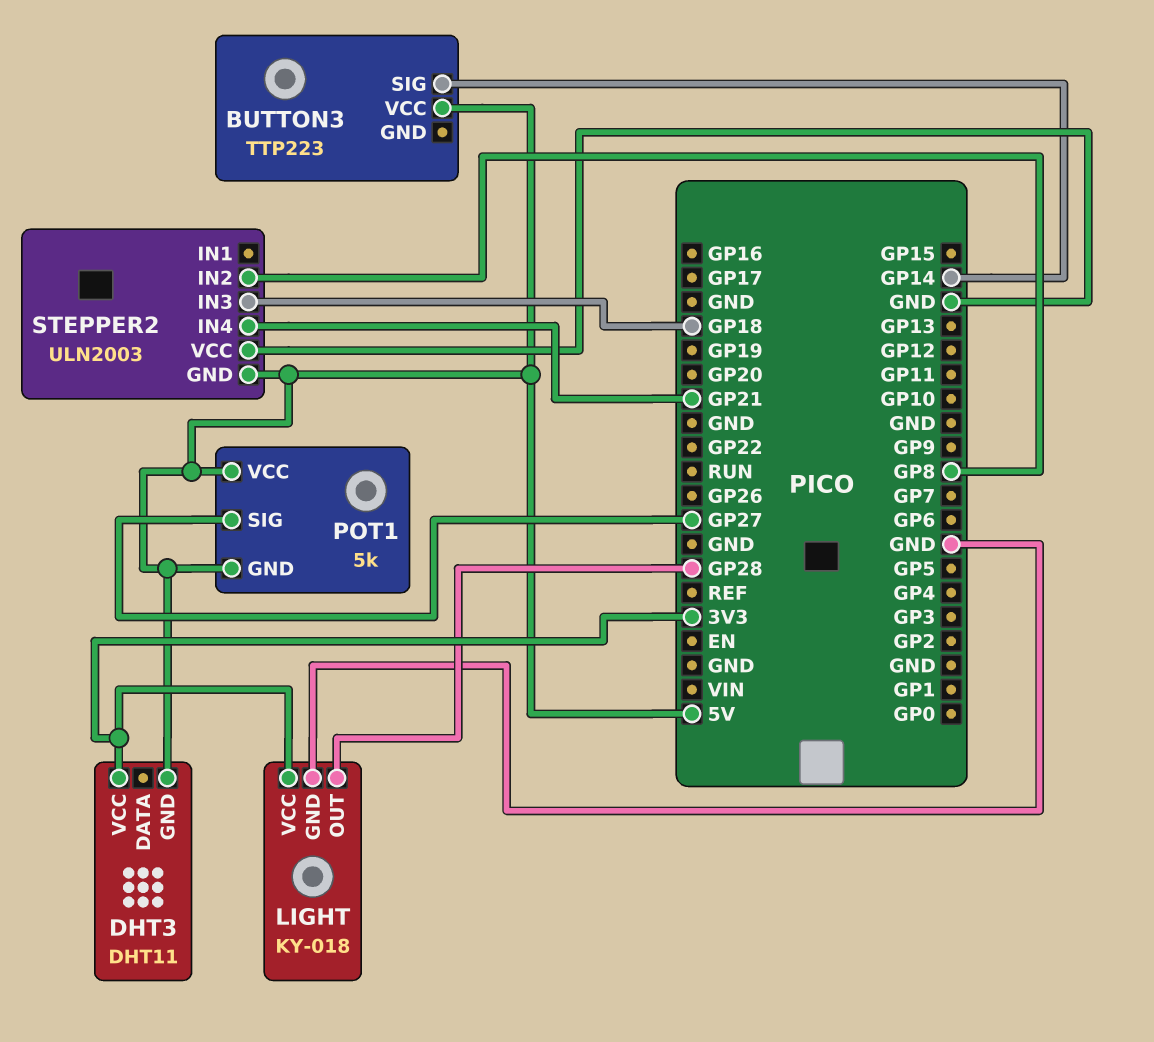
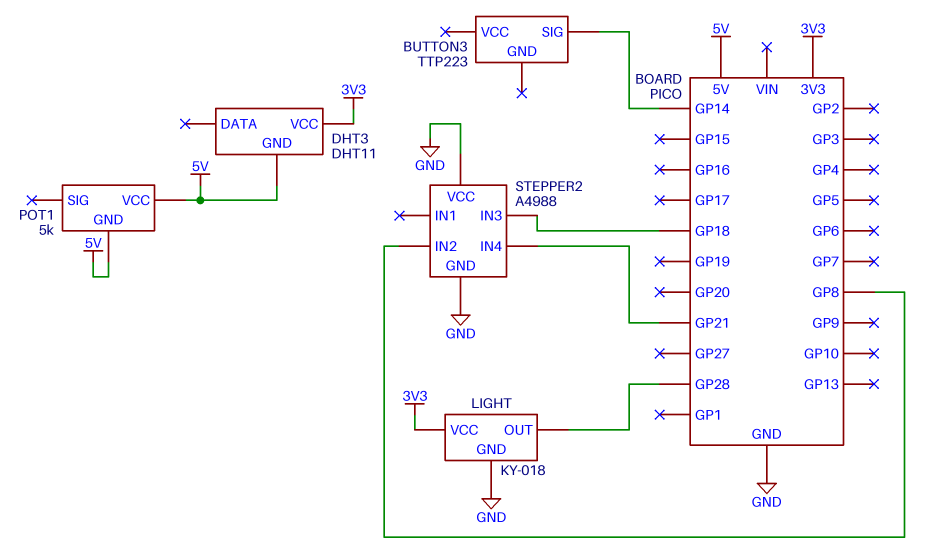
BUTTON3 pin VCC: 5V -> none
POT1 pin SIG: GP27 -> none
STEPPER2: ULN2003 -> A4988
STEPPER2 pin GND: 5V -> GND

